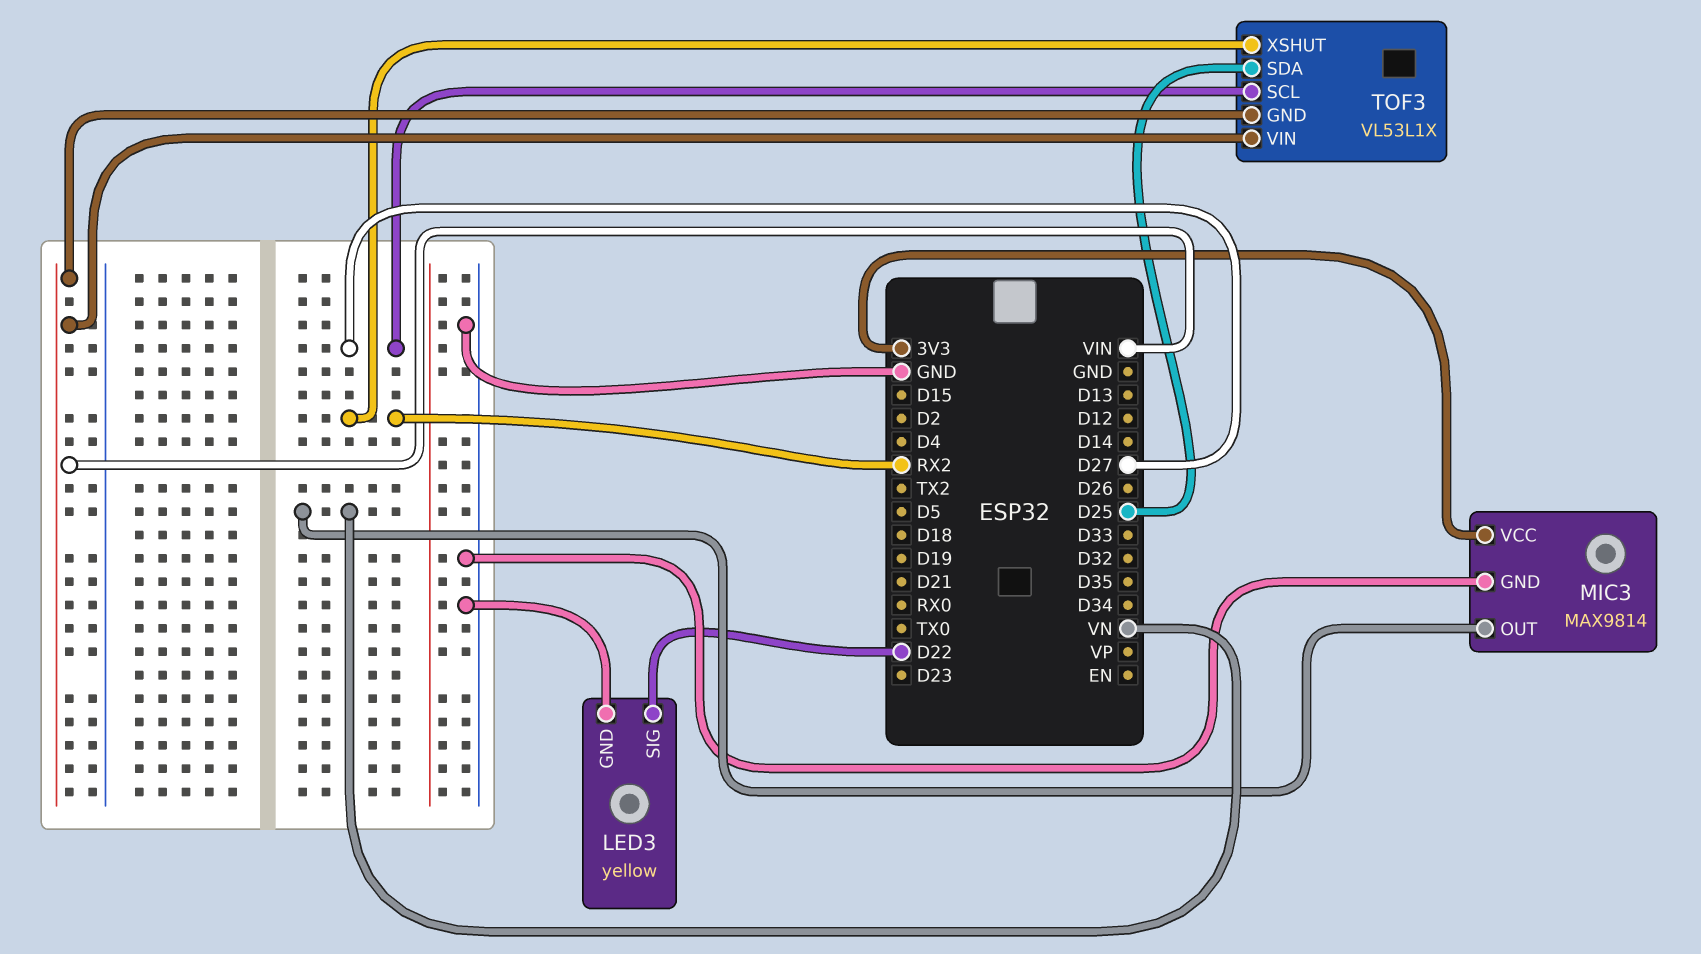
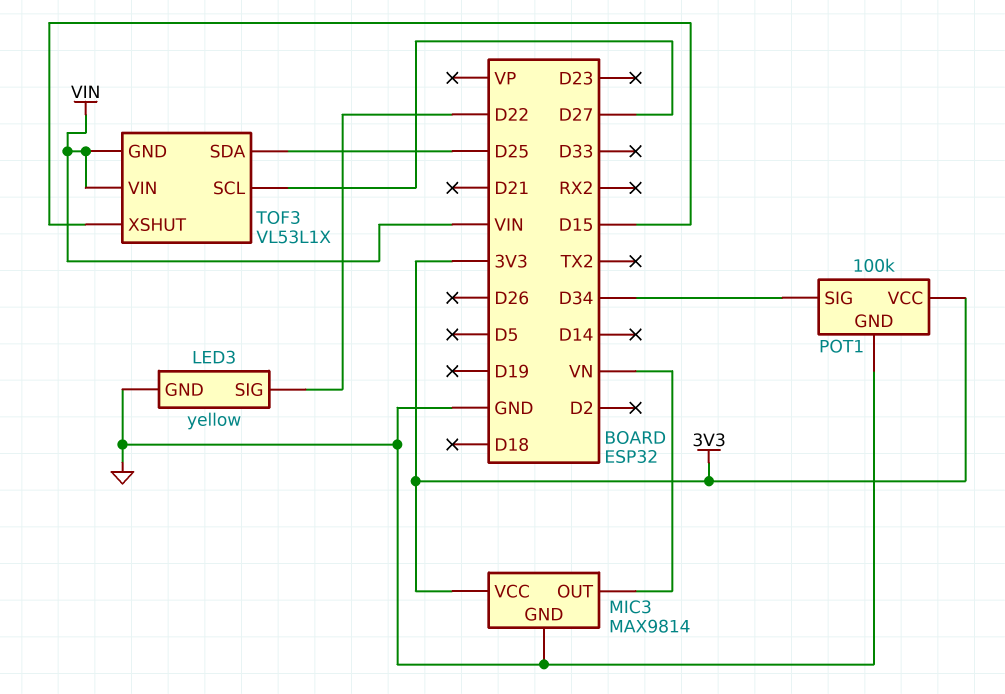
POT1: none -> 100k
POT1 pin GND: none -> GND
POT1 pin SIG: none -> D34
POT1 pin VCC: none -> 3V3
TOF3 pin XSHUT: RX2 -> D15

